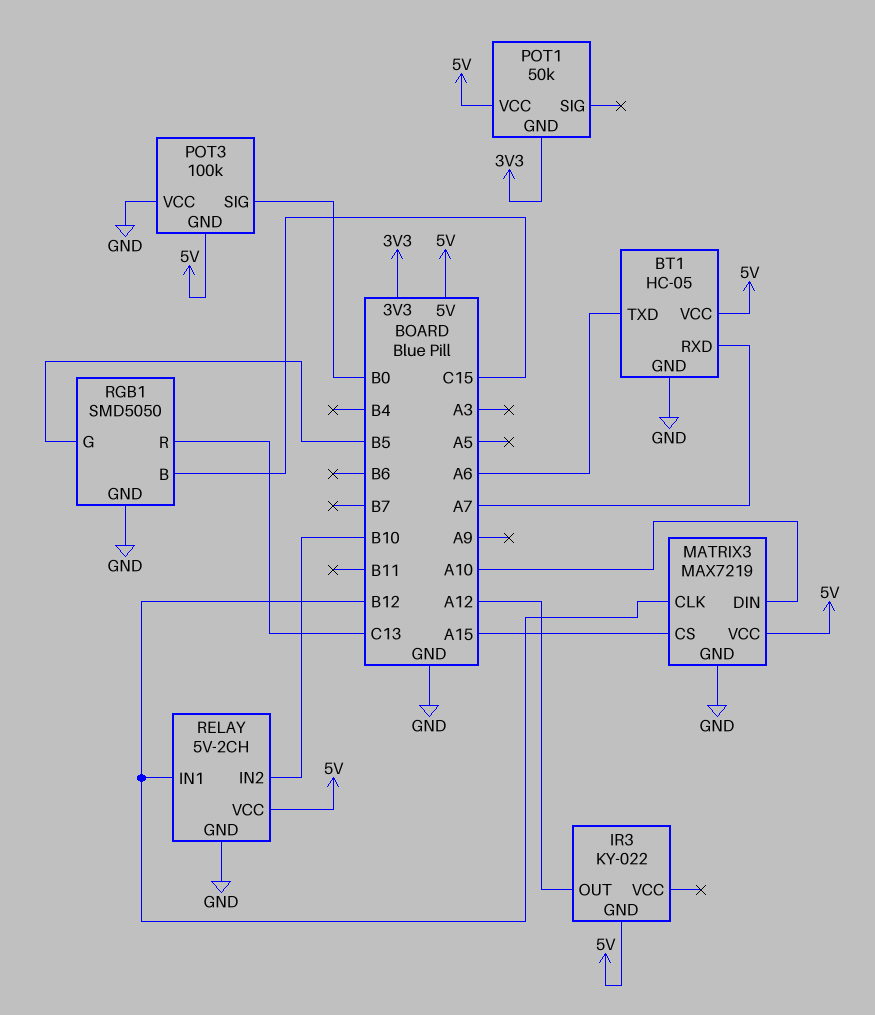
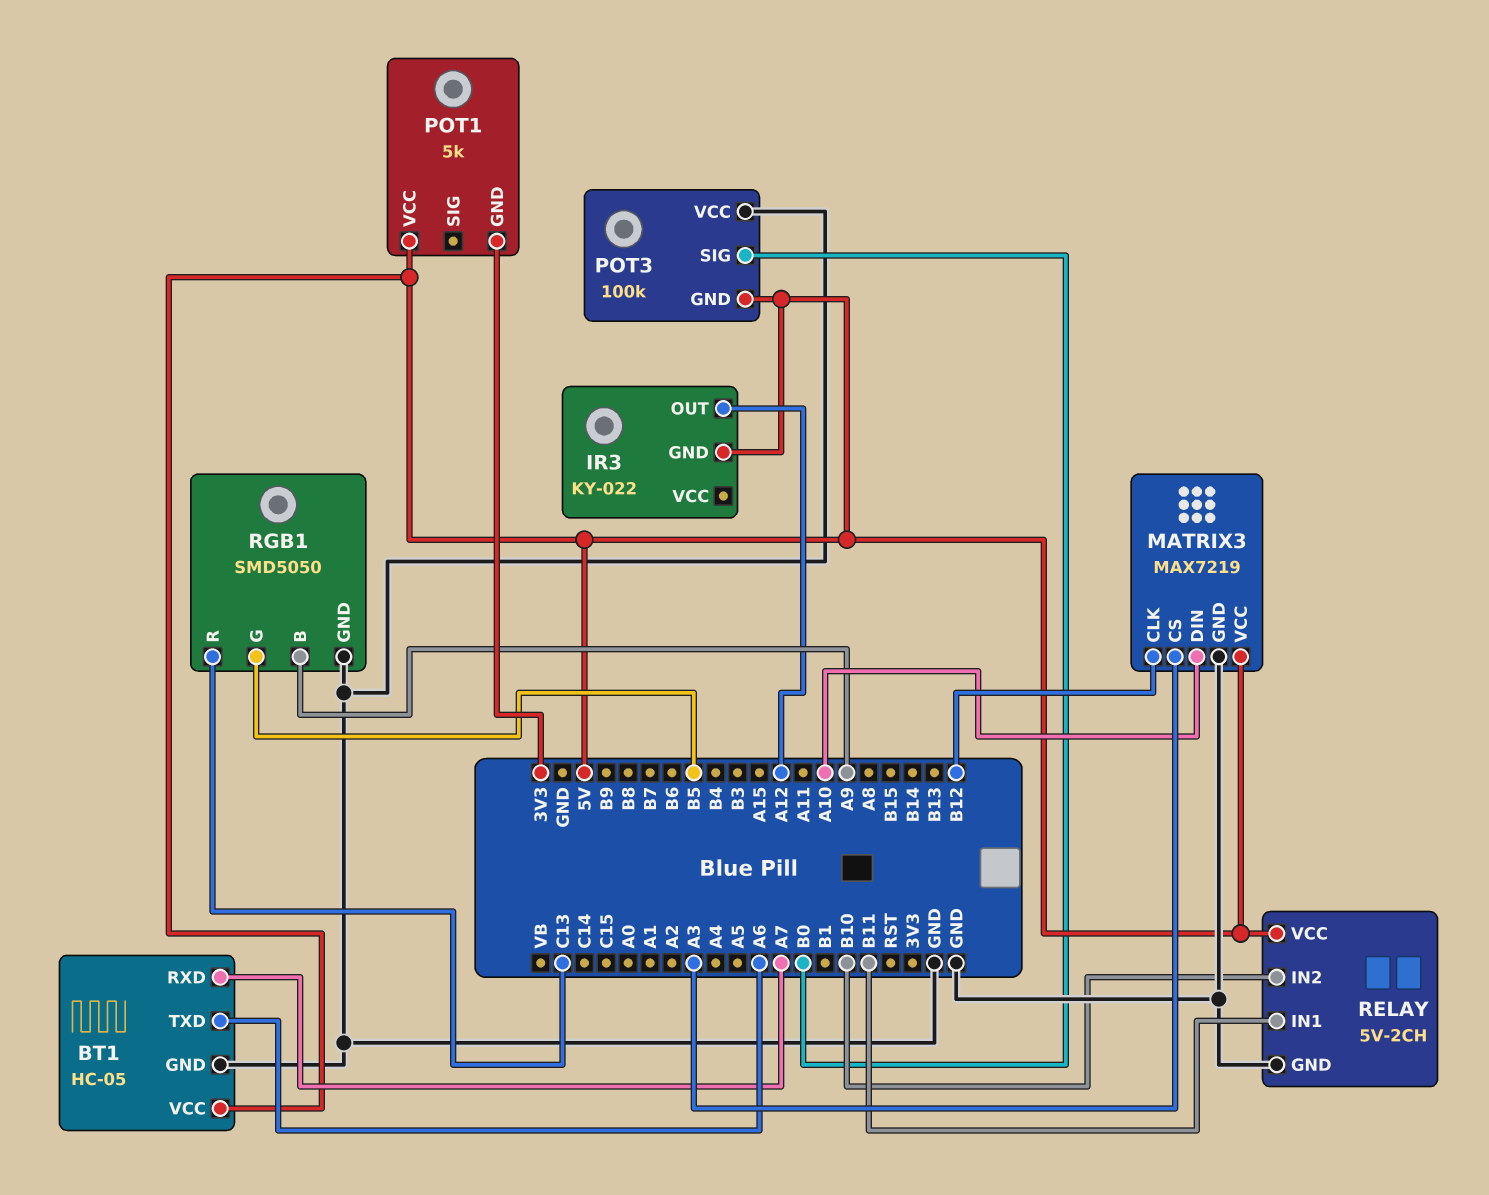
MATRIX3 pin CS: A15 -> A3
POT1: 50k -> 5k
RELAY pin IN1: B12 -> B11
RGB1 pin B: C15 -> A9

